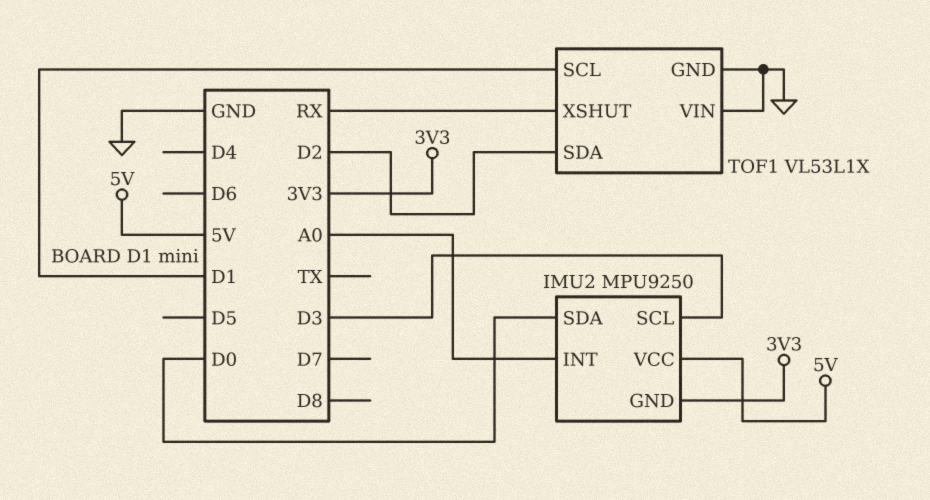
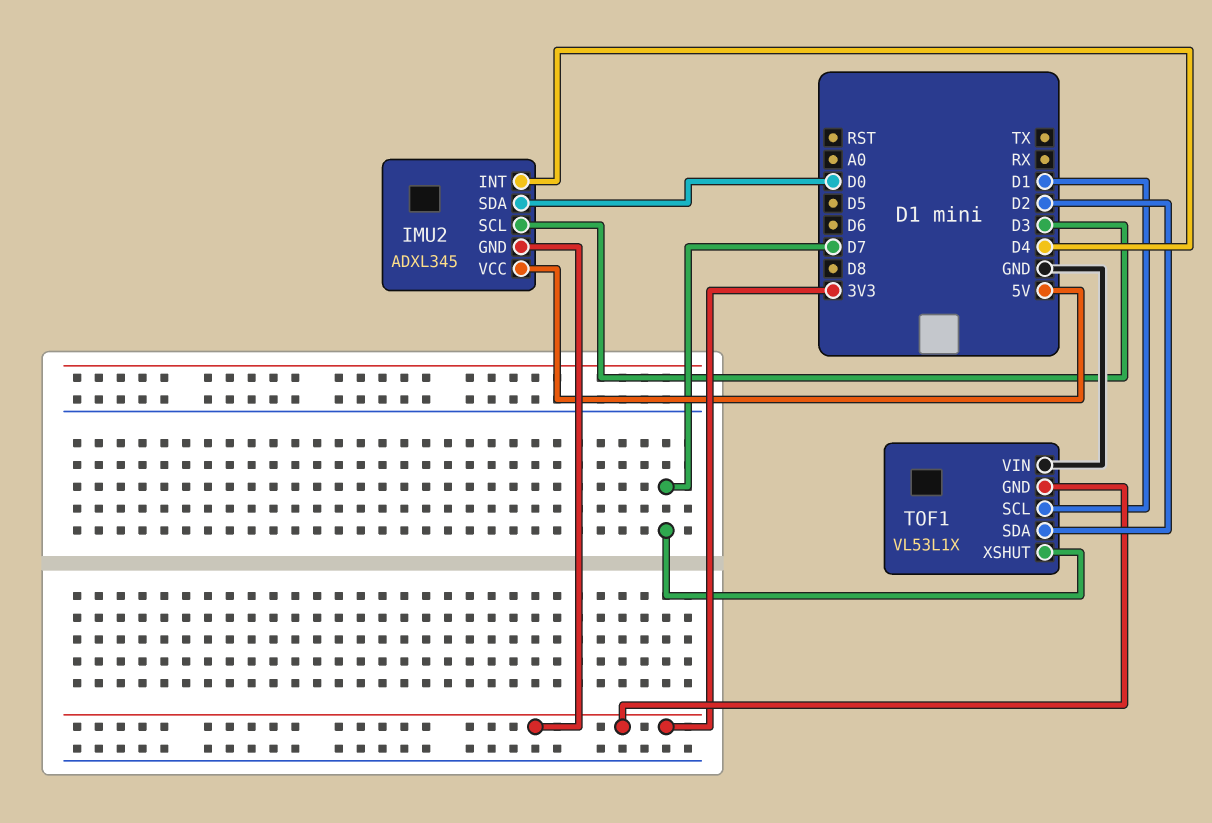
IMU2: MPU9250 -> ADXL345
IMU2 pin INT: A0 -> D4
TOF1 pin GND: GND -> 3V3
TOF1 pin XSHUT: RX -> D7

